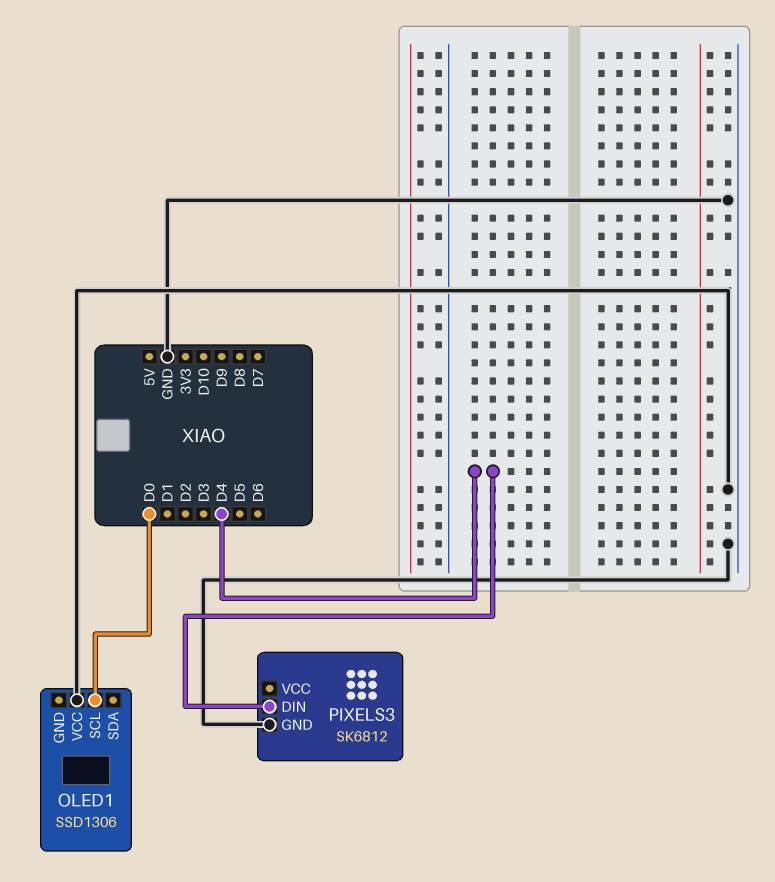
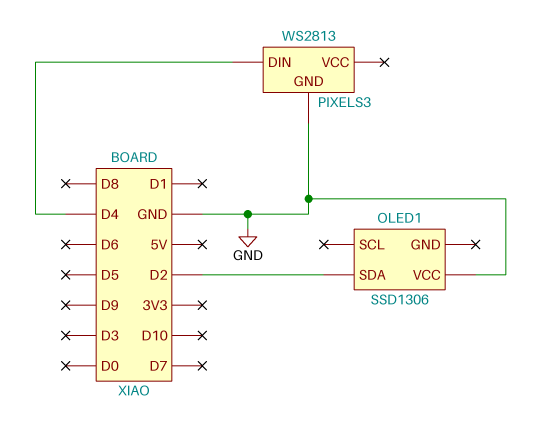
OLED1 pin SCL: D0 -> none
OLED1 pin SDA: none -> D2
PIXELS3: SK6812 -> WS2813

